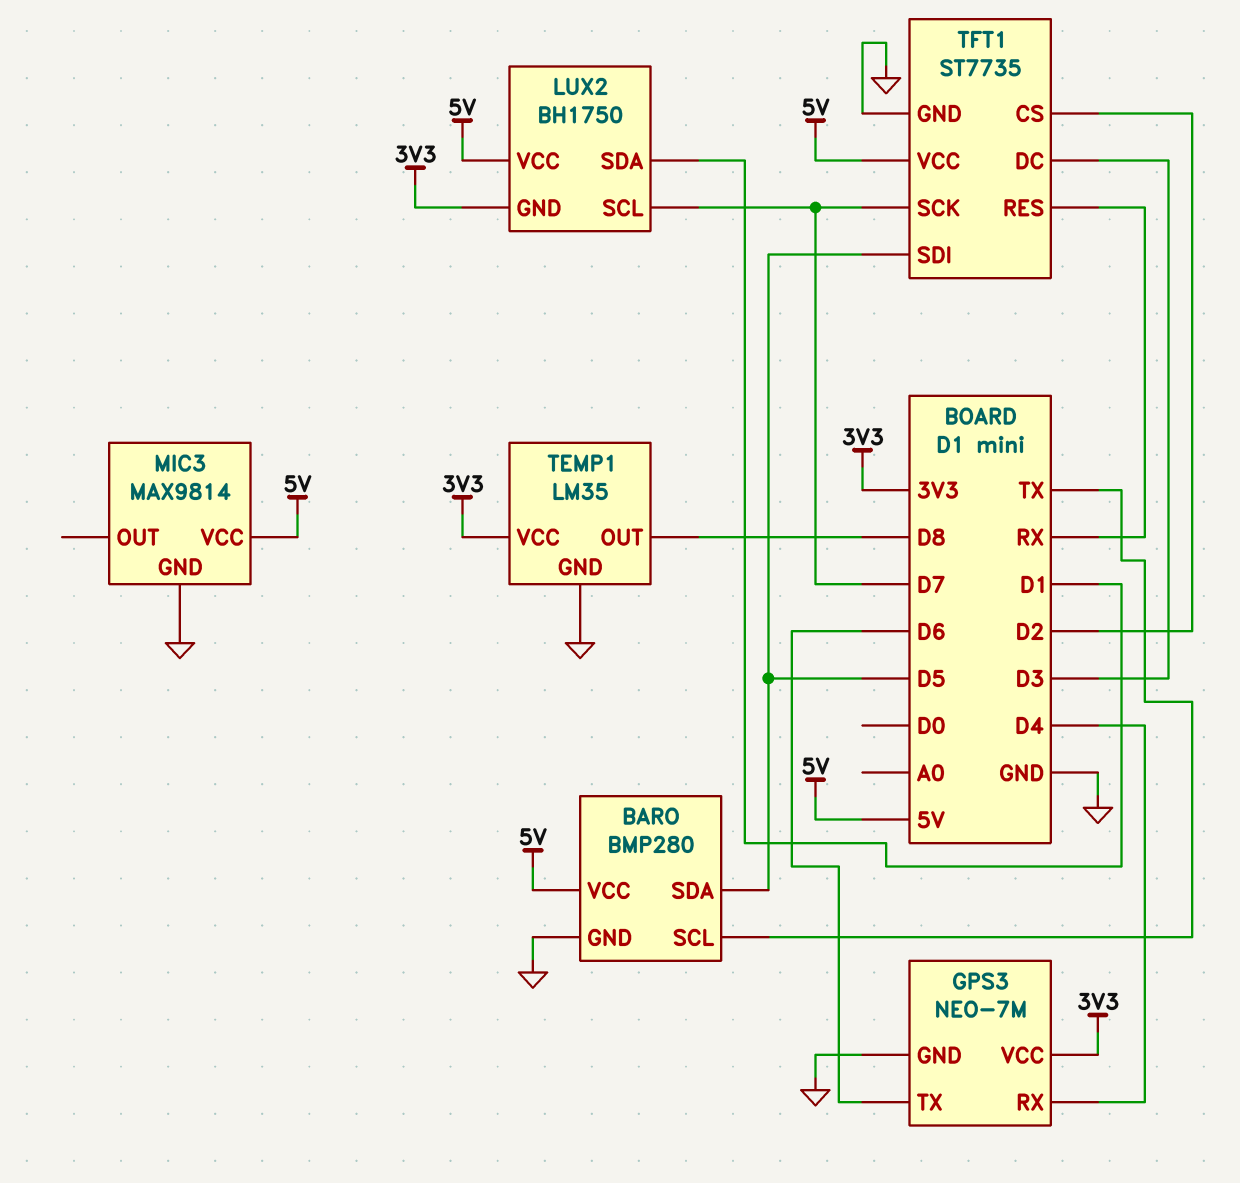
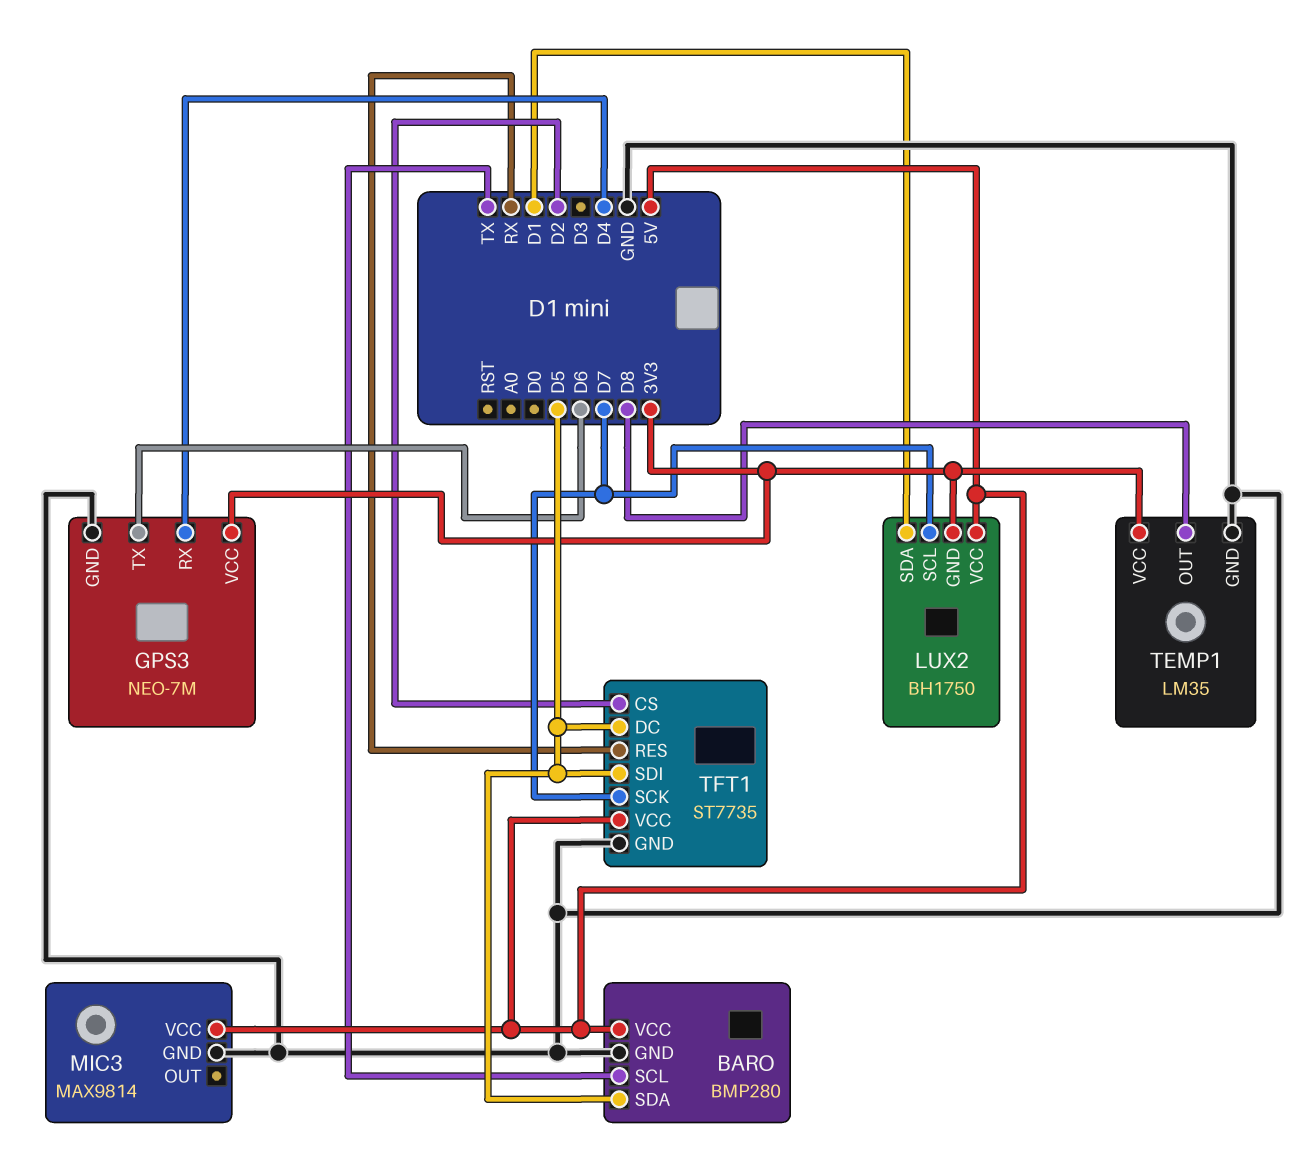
TFT1 pin DC: D3 -> D5

